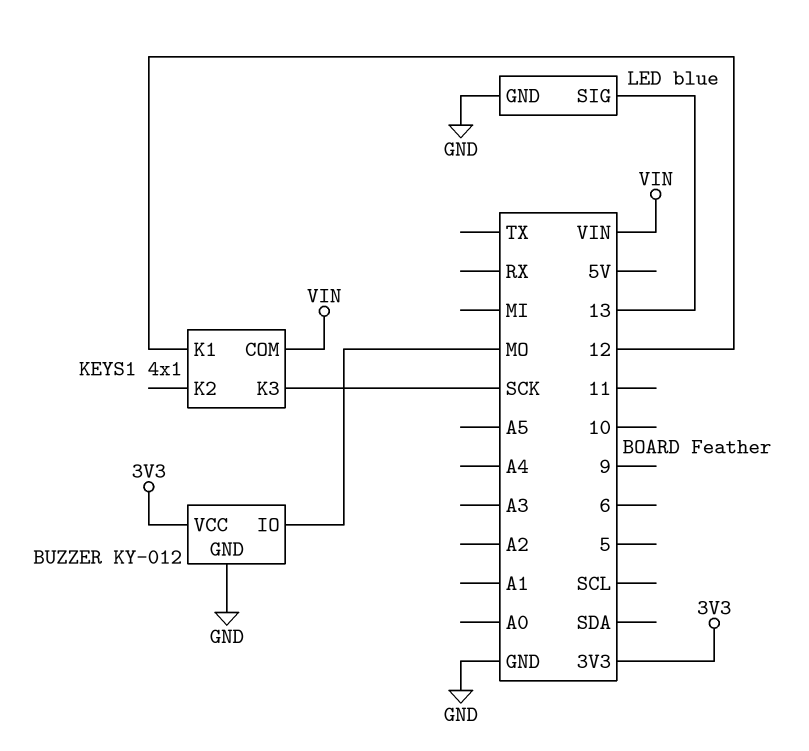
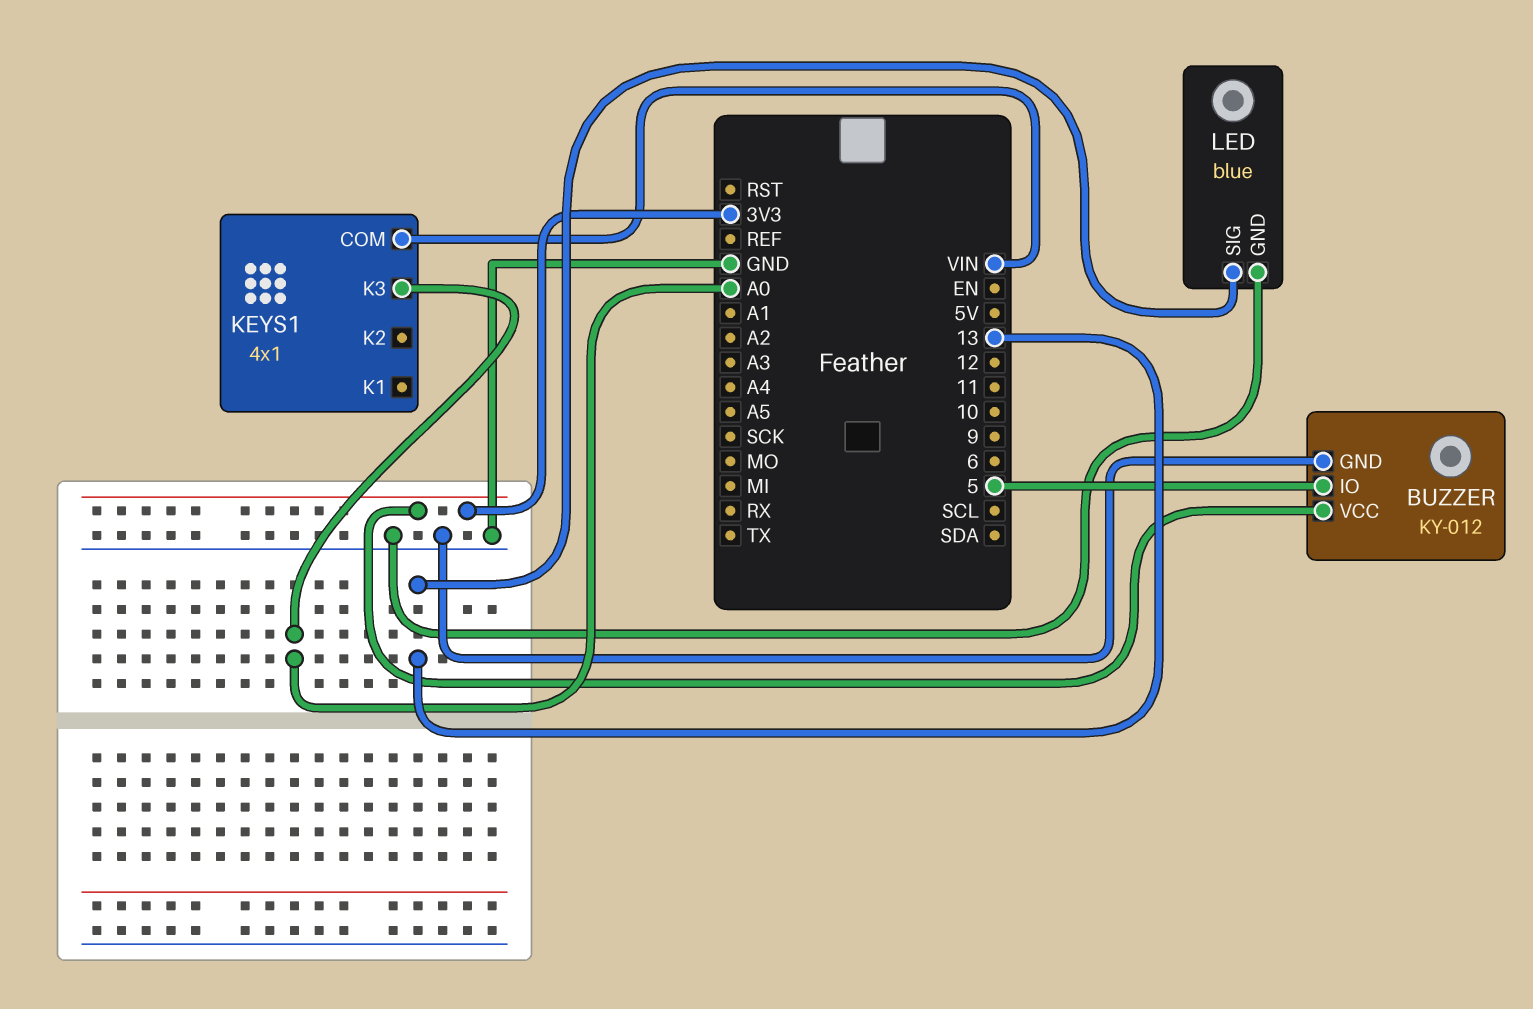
BUZZER pin IO: MO -> 5
KEYS1 pin K1: 12 -> none
KEYS1 pin K3: SCK -> A0

